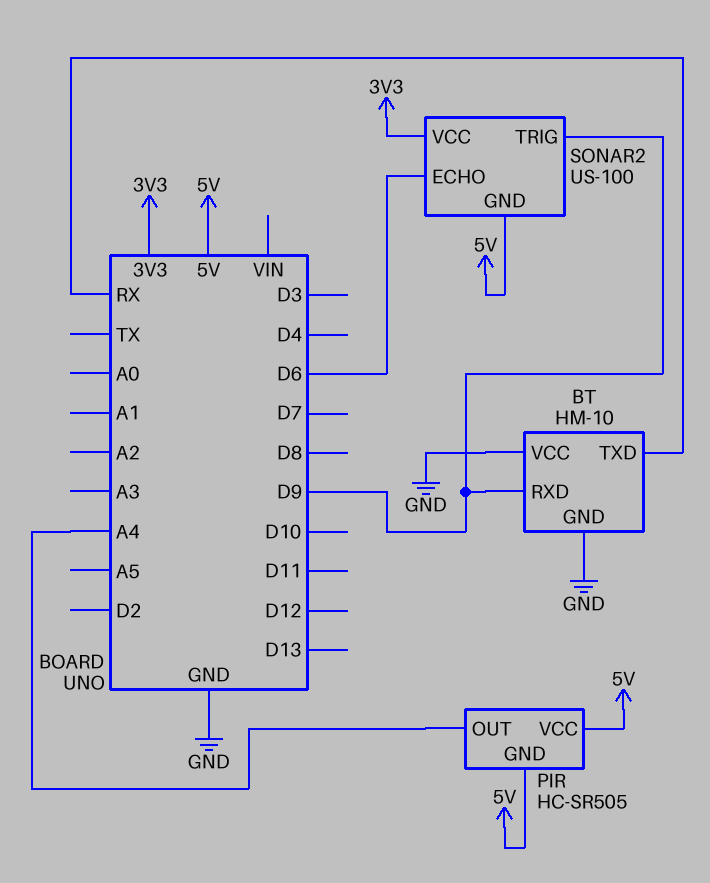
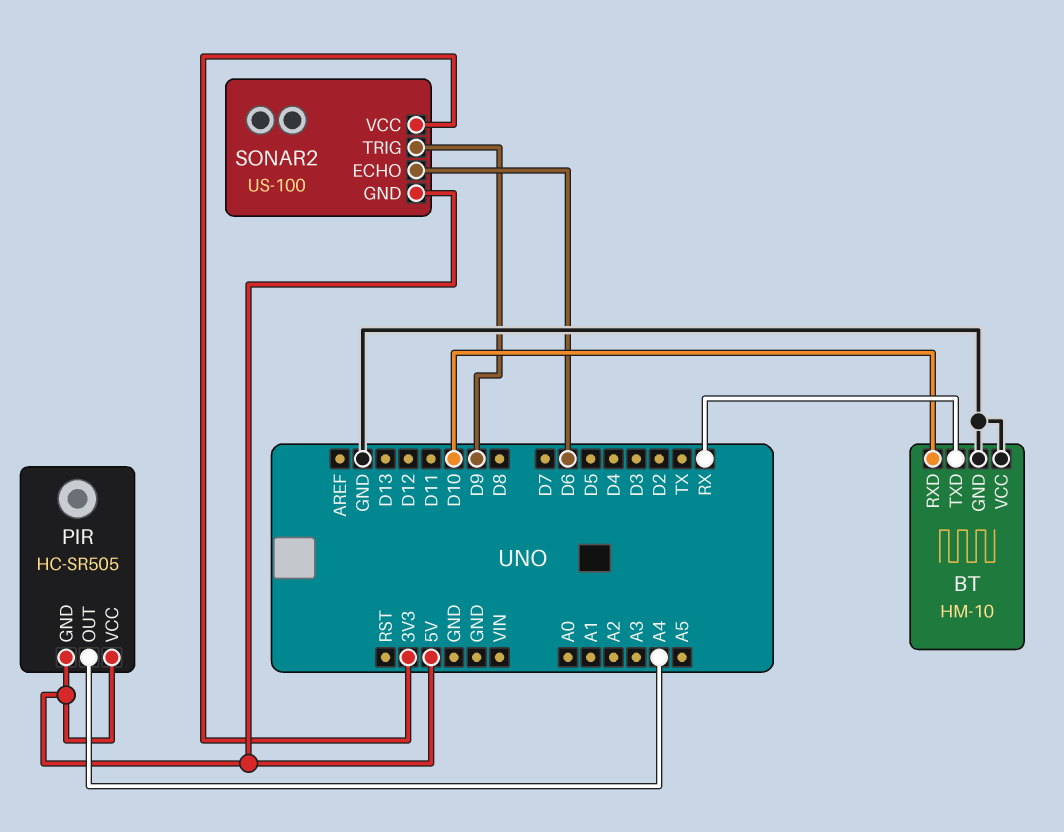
BT pin RXD: D9 -> D10

